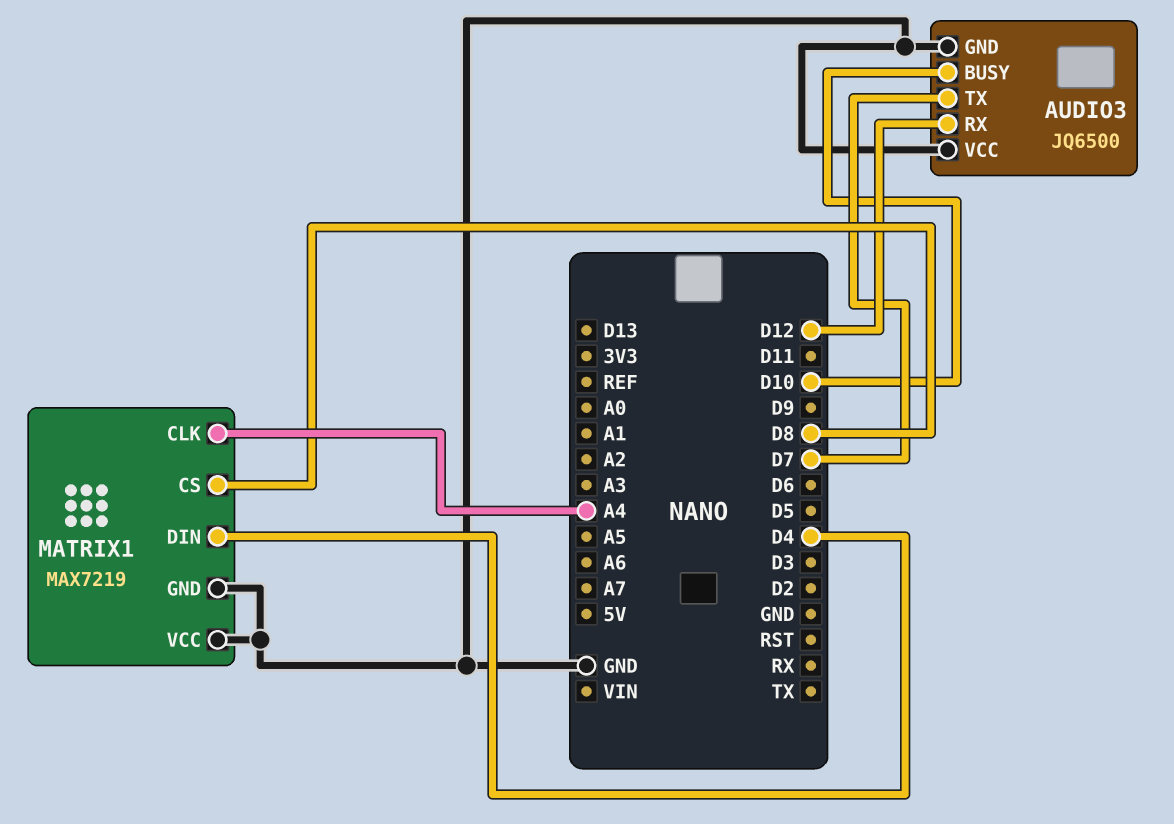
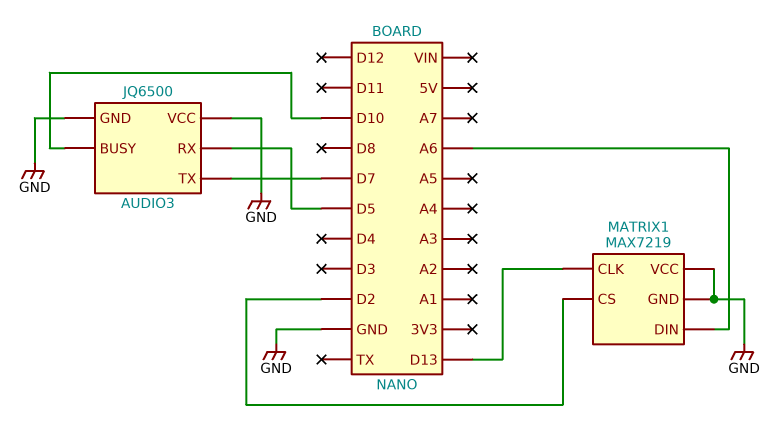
AUDIO3 pin RX: D12 -> D5
MATRIX1 pin CLK: A4 -> D13
MATRIX1 pin CS: D8 -> D2
MATRIX1 pin DIN: D4 -> A6

